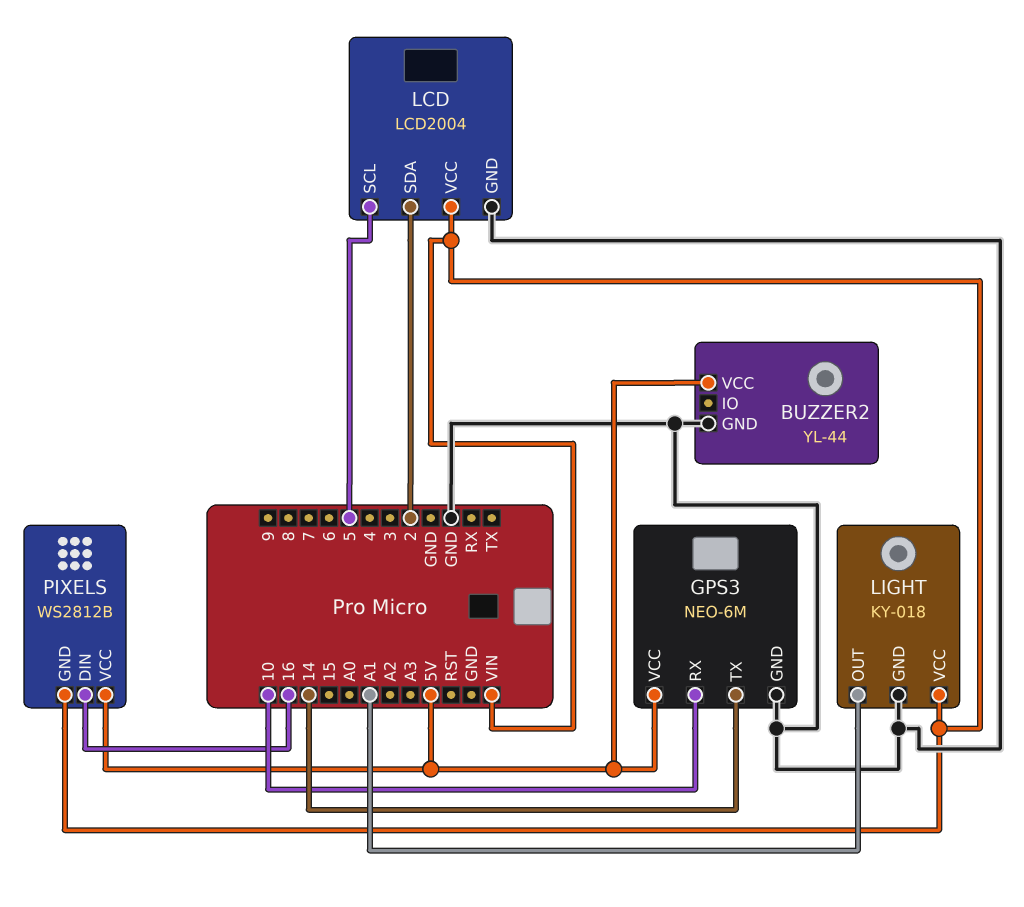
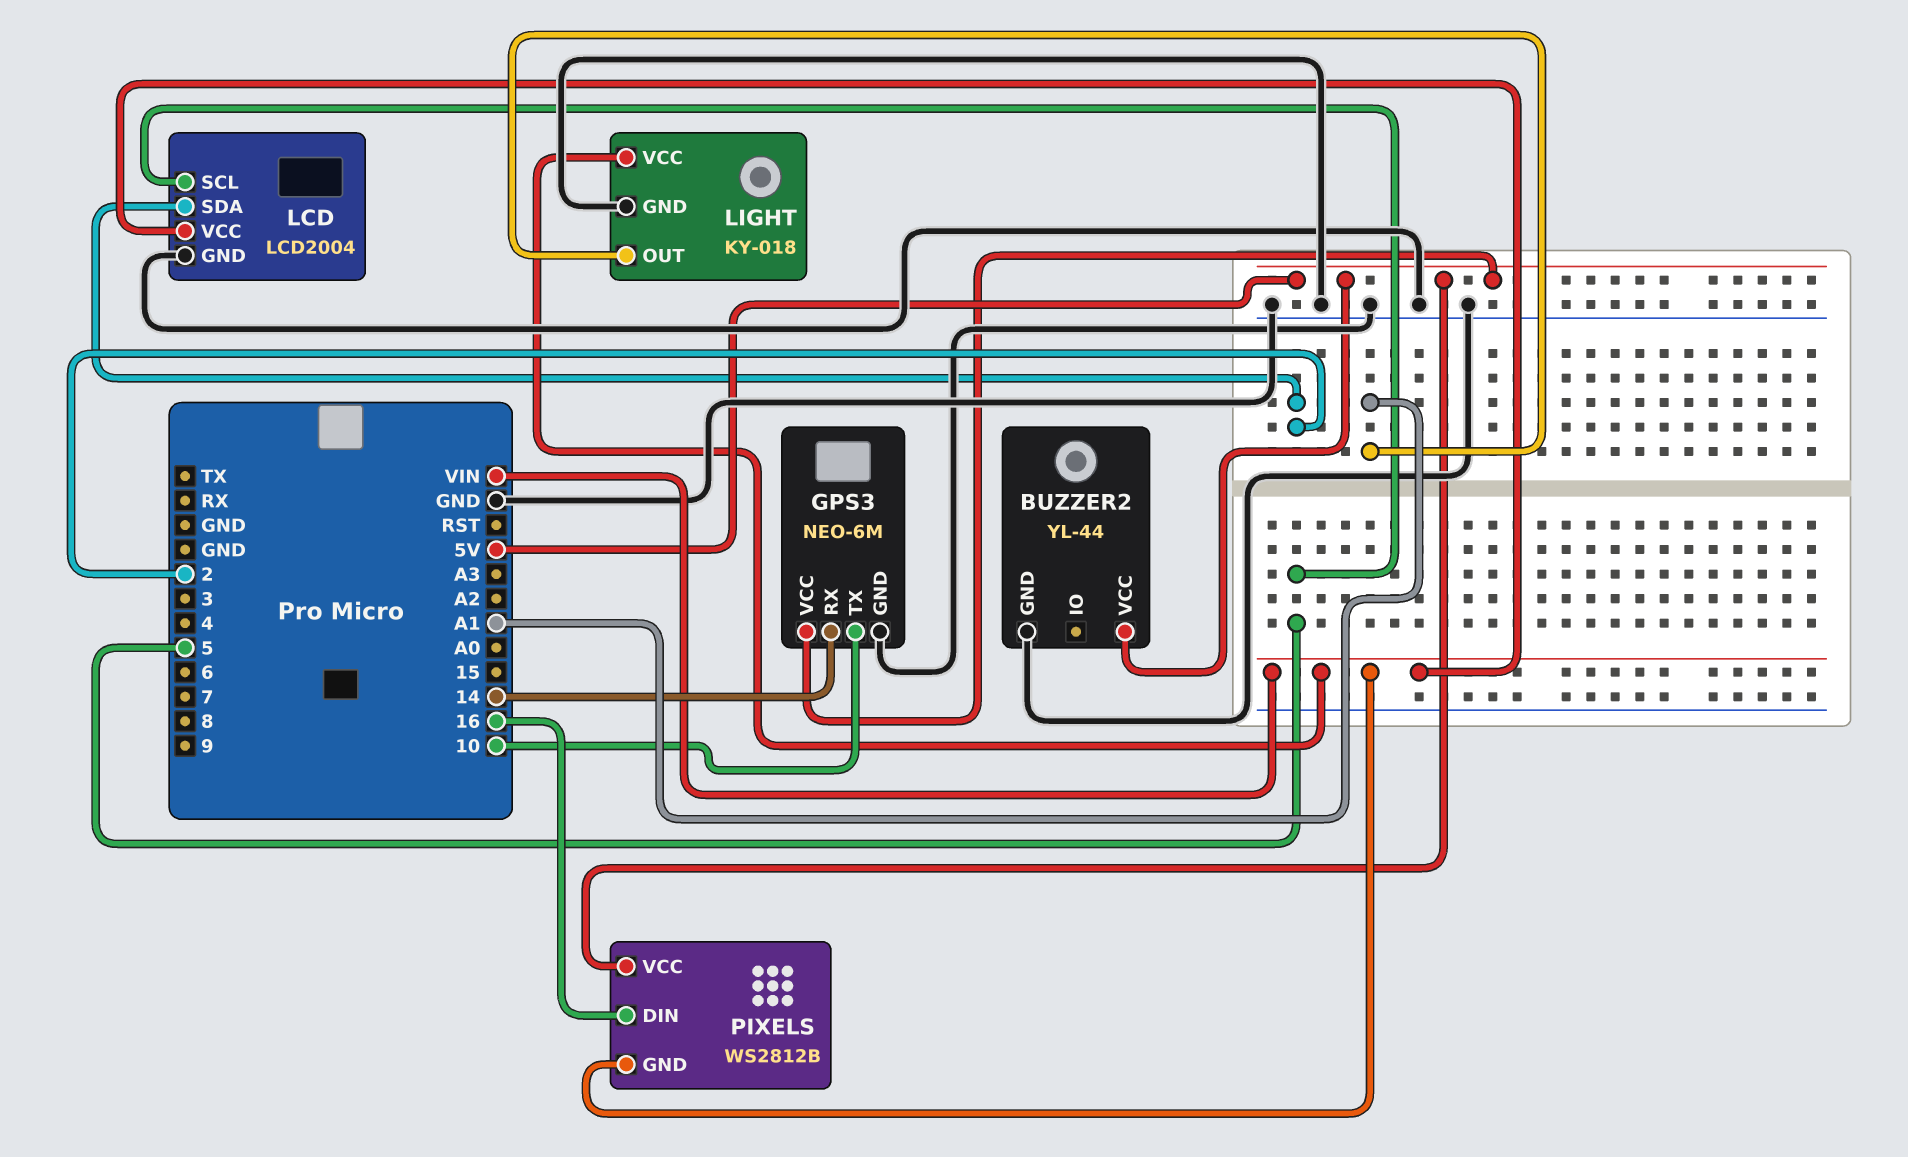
GPS3 pin RX: 10 -> 14
GPS3 pin TX: 14 -> 10

